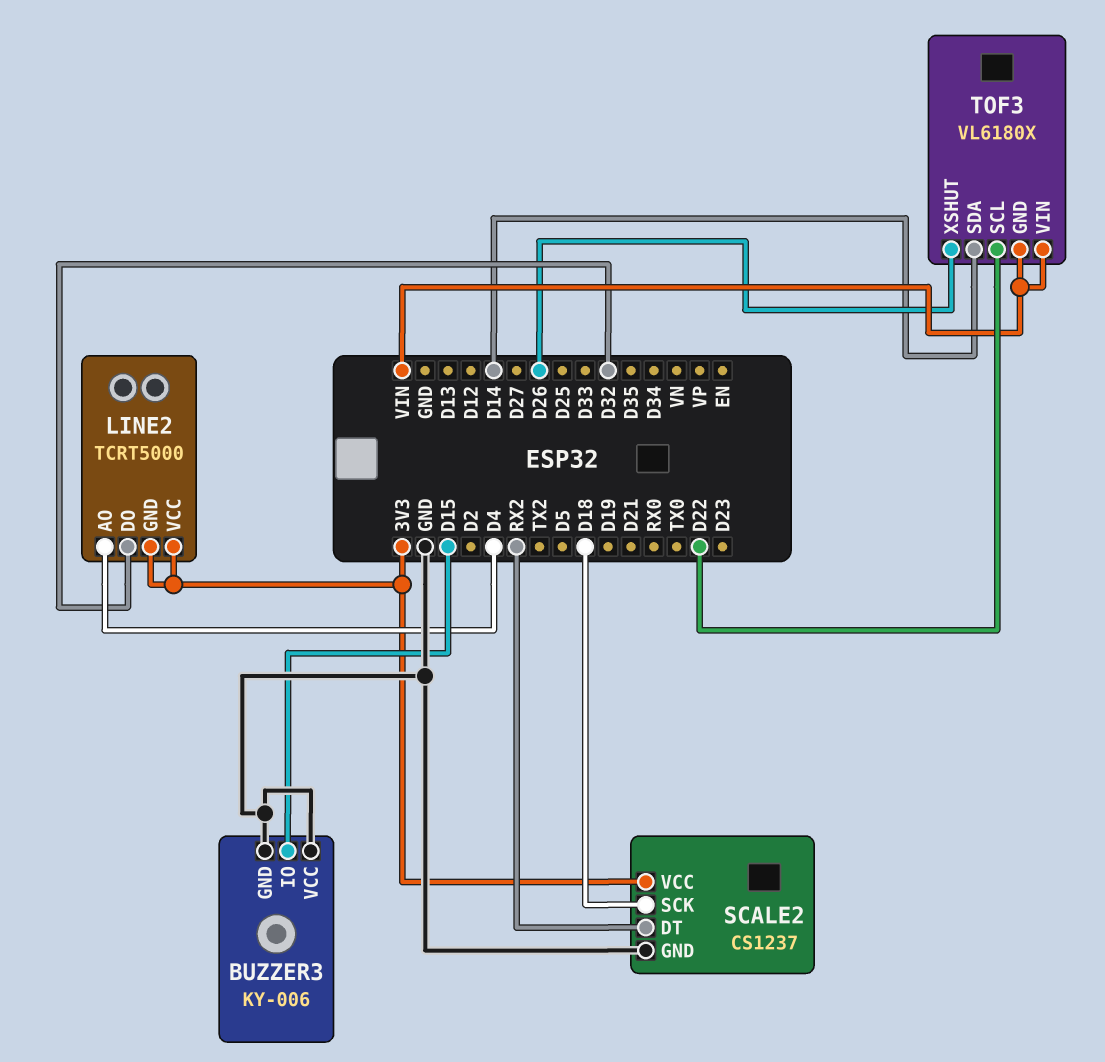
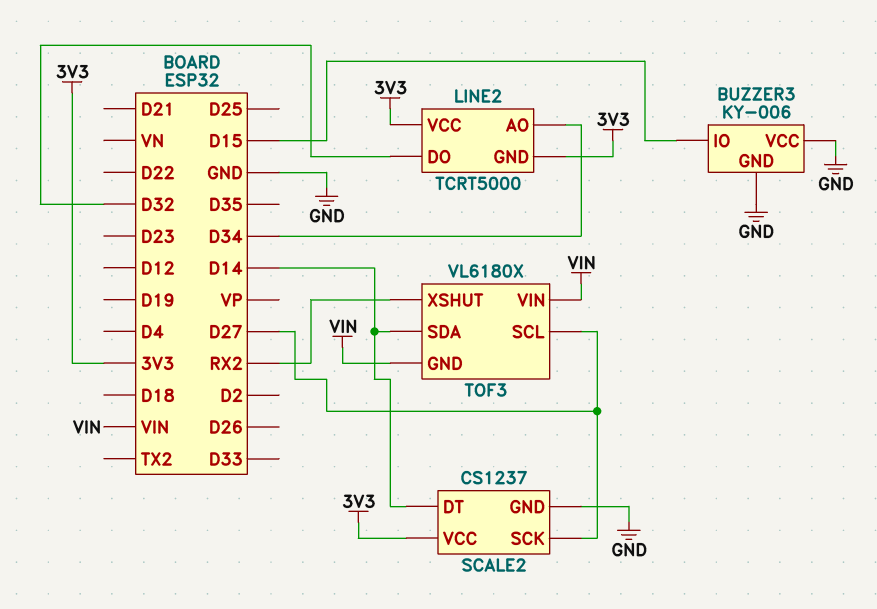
LINE2 pin AO: D4 -> D34
SCALE2 pin DT: RX2 -> D14
SCALE2 pin SCK: D18 -> D27
TOF3 pin SCL: D22 -> D27
TOF3 pin XSHUT: D26 -> RX2

